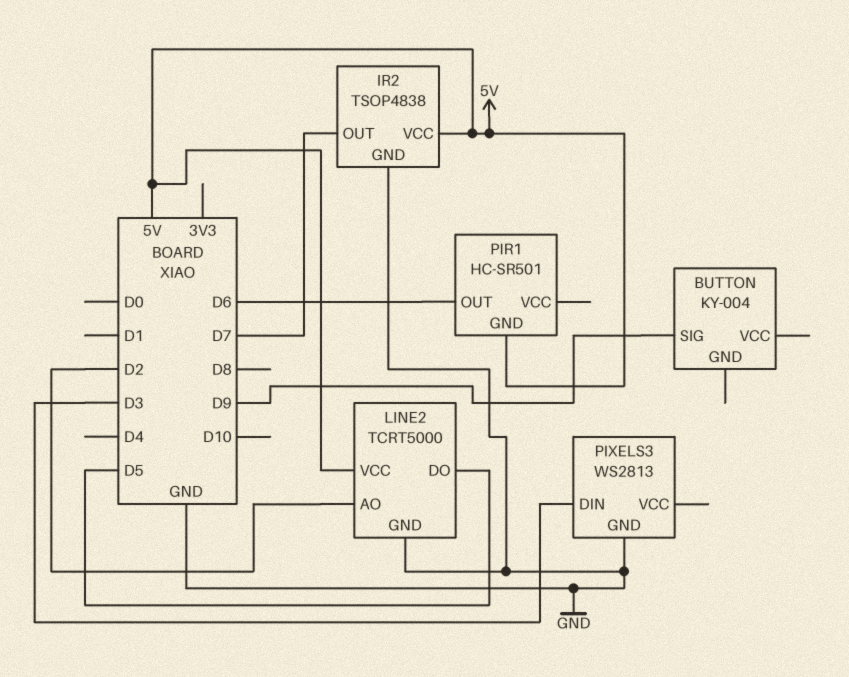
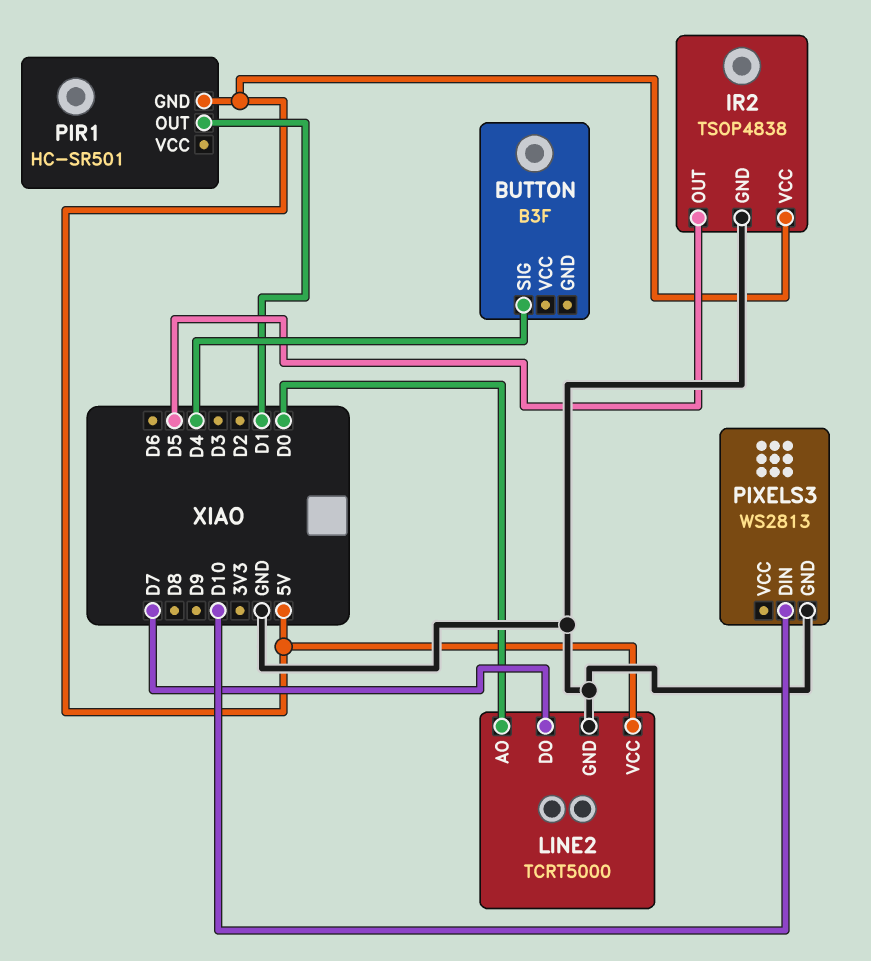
BUTTON: KY-004 -> B3F
BUTTON pin SIG: D9 -> D4
IR2 pin OUT: D7 -> D5
LINE2 pin AO: D2 -> D0
LINE2 pin DO: D5 -> D7
PIR1 pin OUT: D6 -> D1
PIXELS3 pin DIN: D3 -> D10

